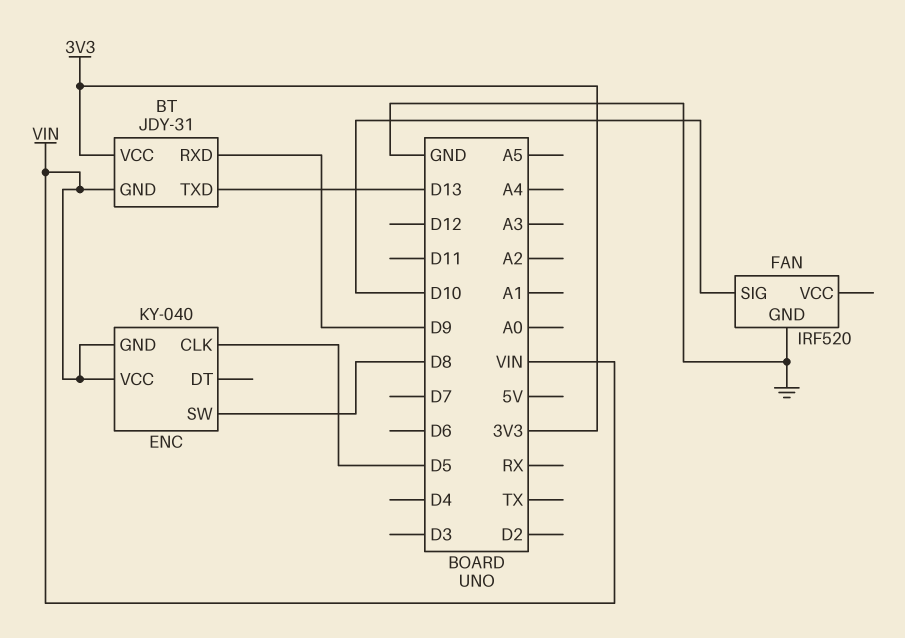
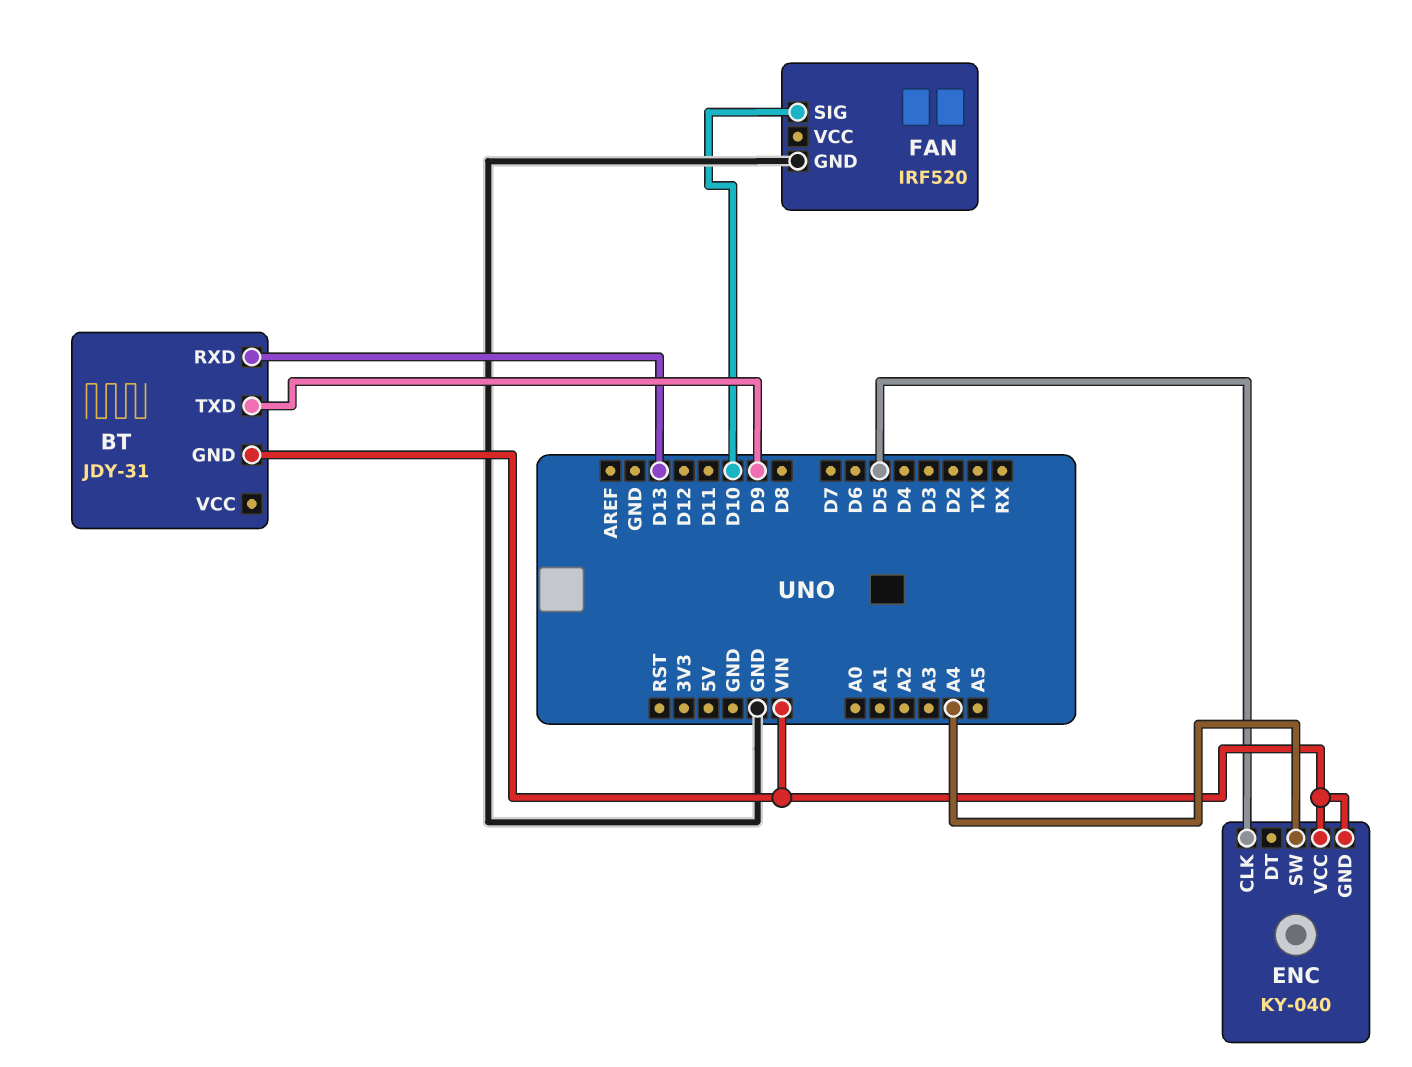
BT pin RXD: D9 -> D13
BT pin TXD: D13 -> D9
BT pin VCC: 3V3 -> none
ENC pin SW: D8 -> A4

